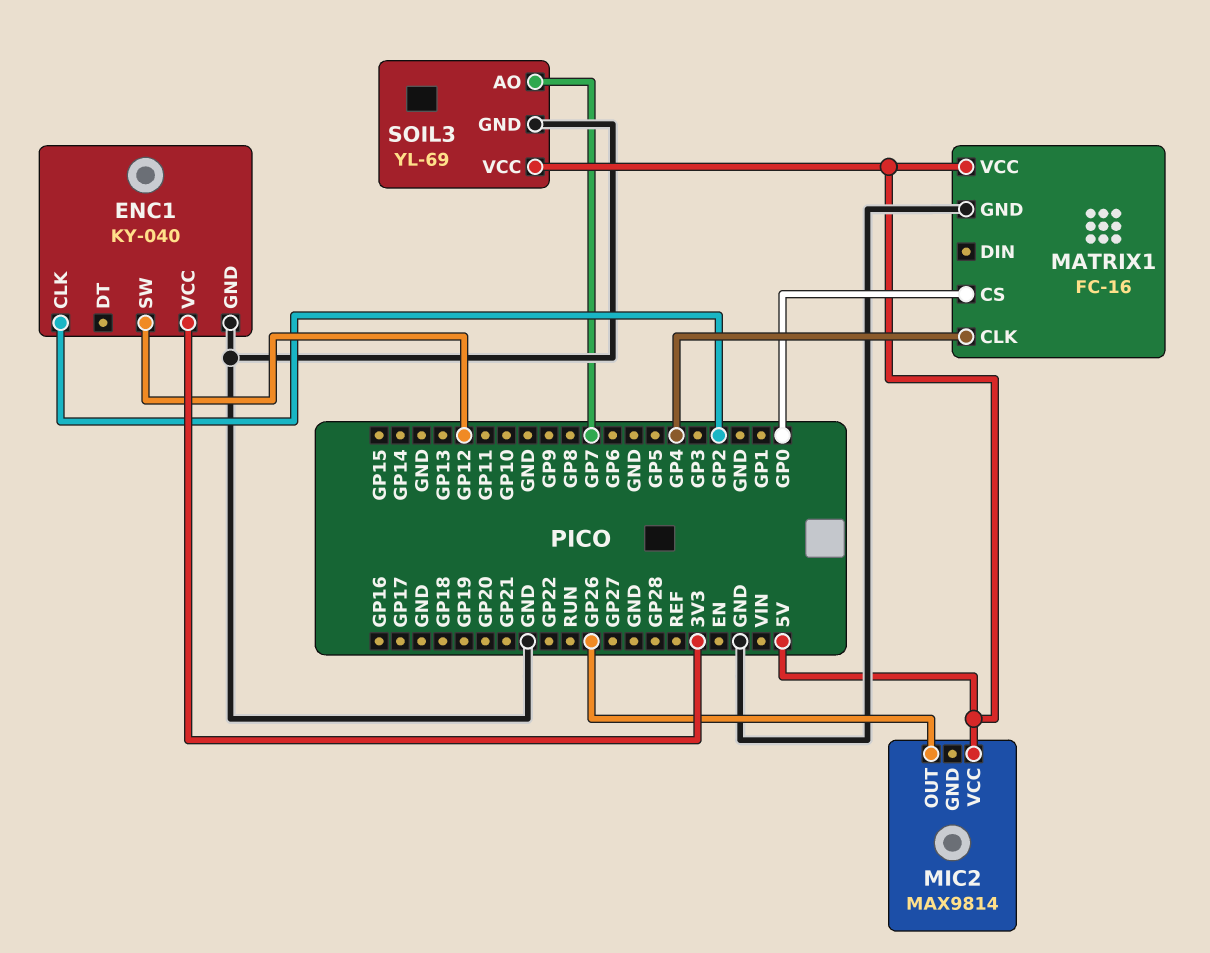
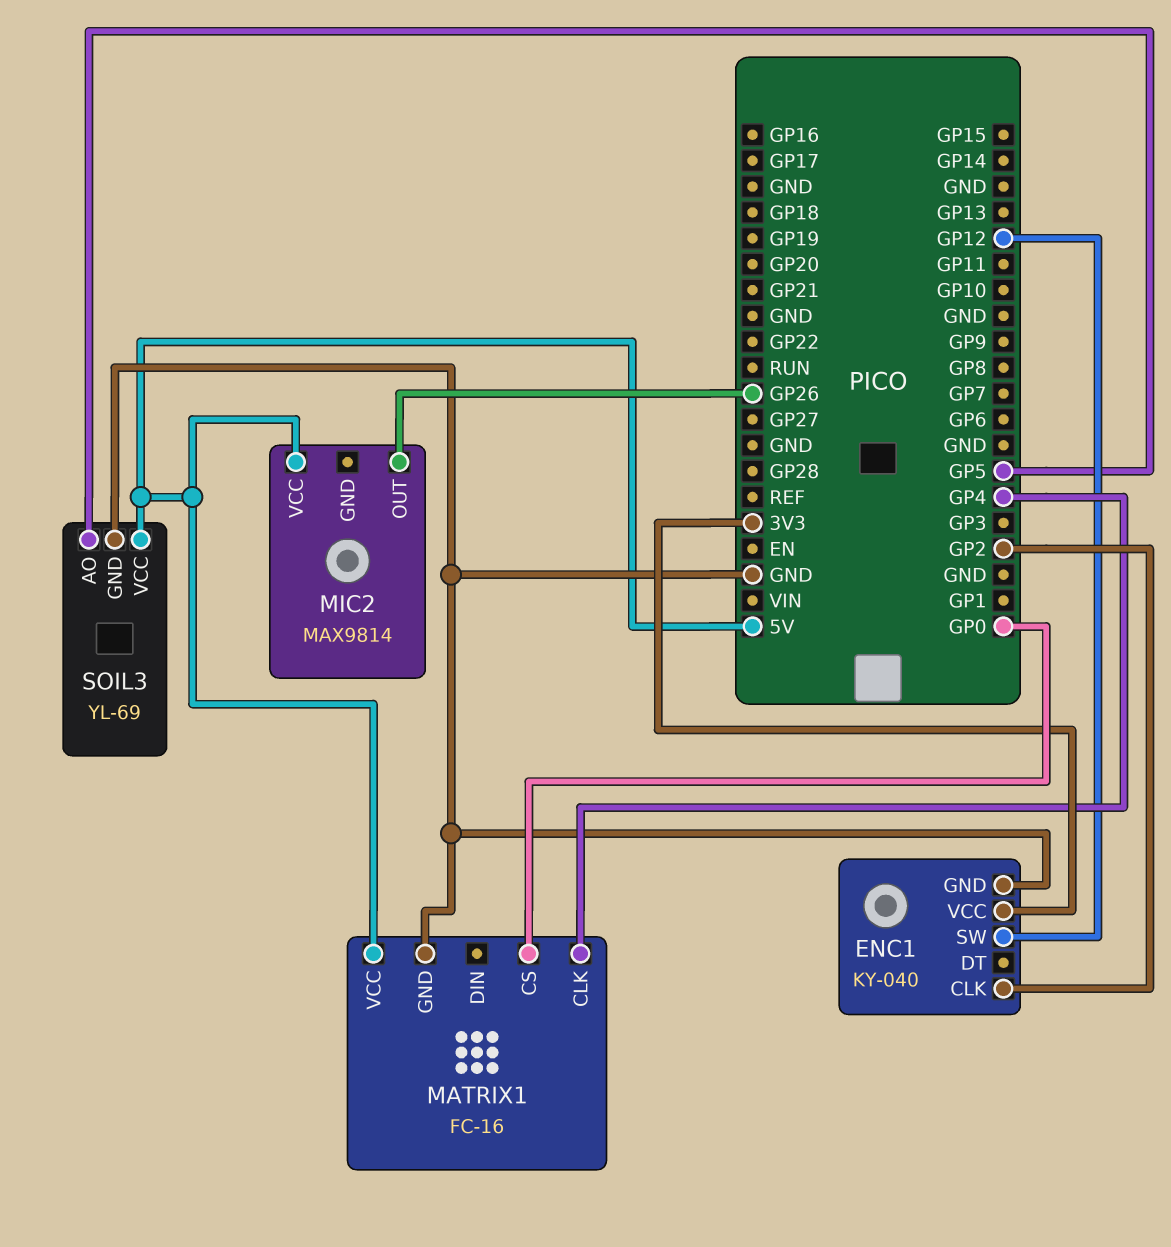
SOIL3 pin AO: GP7 -> GP5

